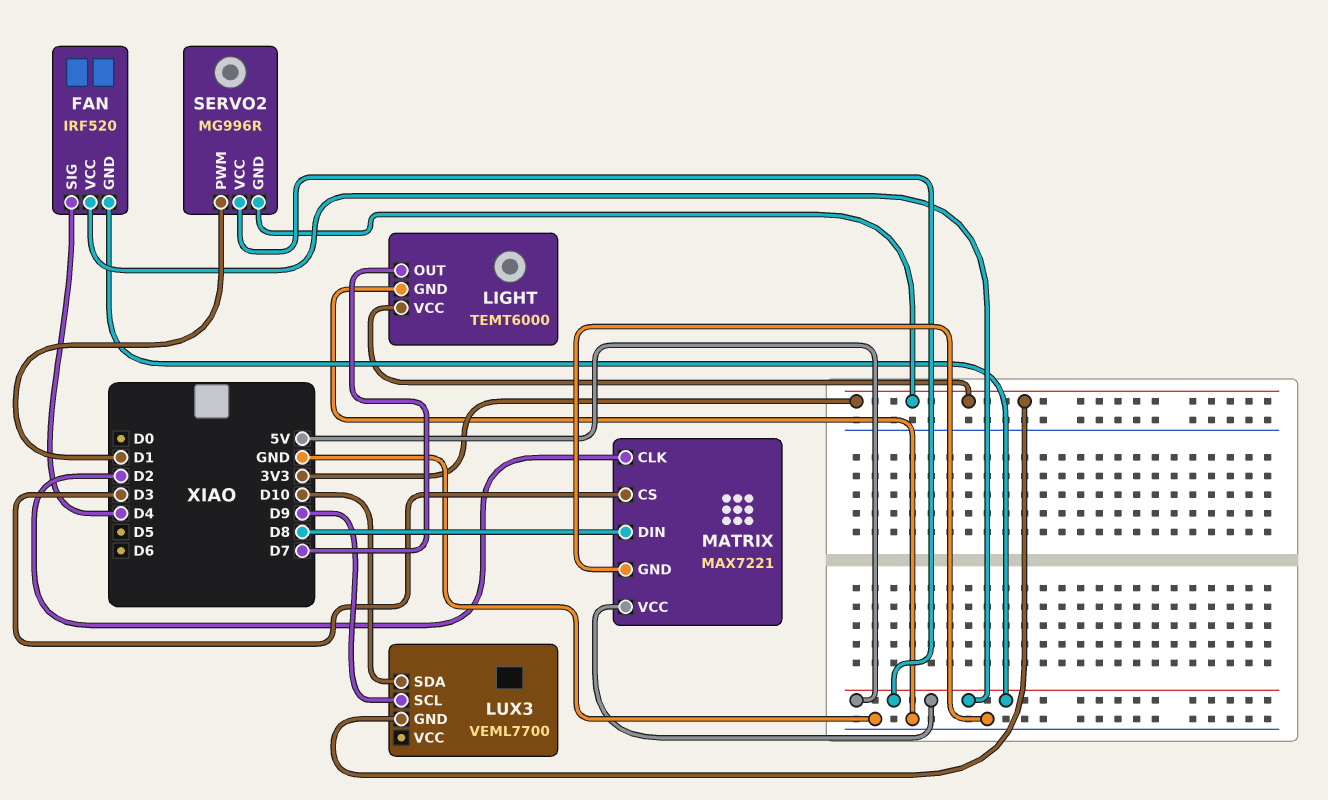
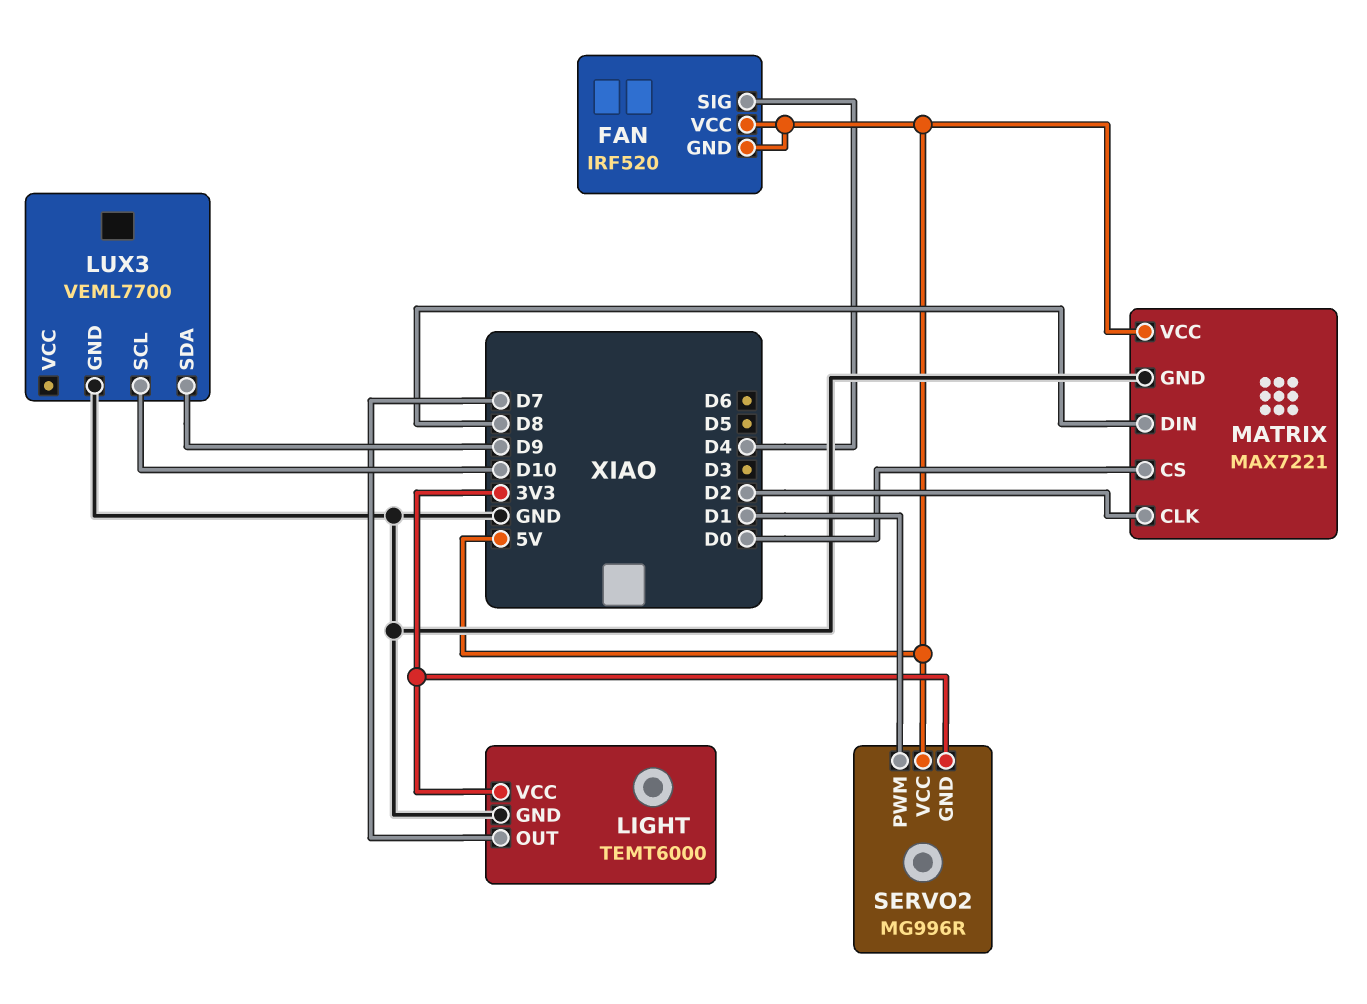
LUX3 pin GND: 3V3 -> GND
LUX3 pin SCL: D9 -> D10
LUX3 pin SDA: D10 -> D9
MATRIX pin CS: D3 -> D0

